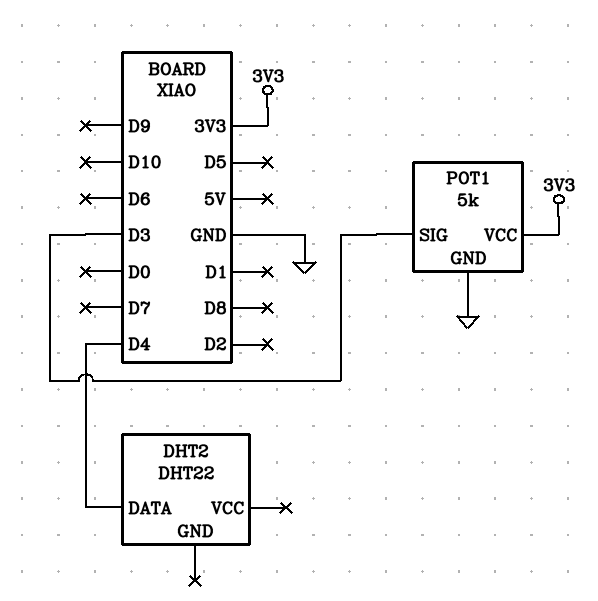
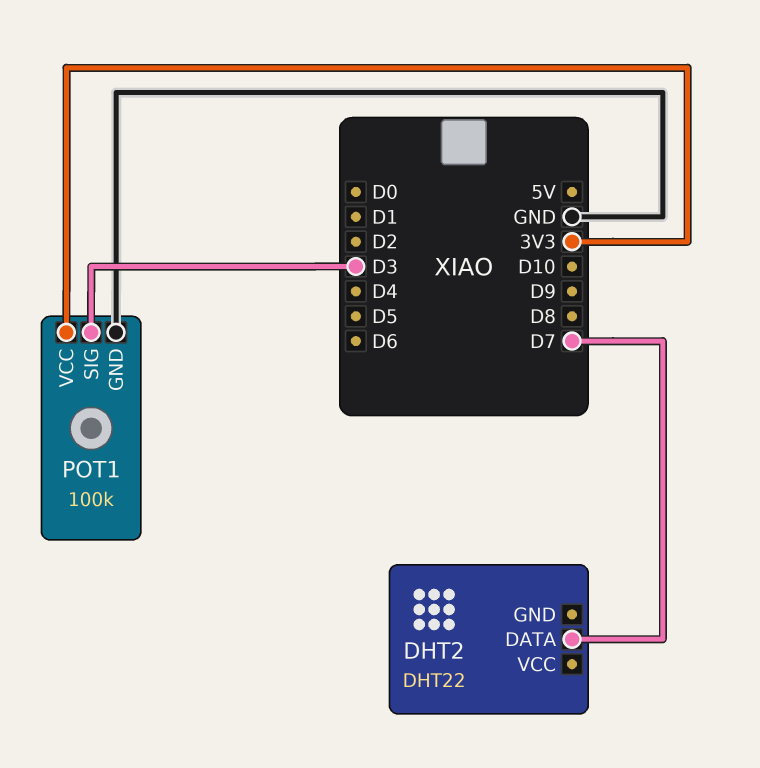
DHT2 pin DATA: D4 -> D7
POT1: 5k -> 100k

